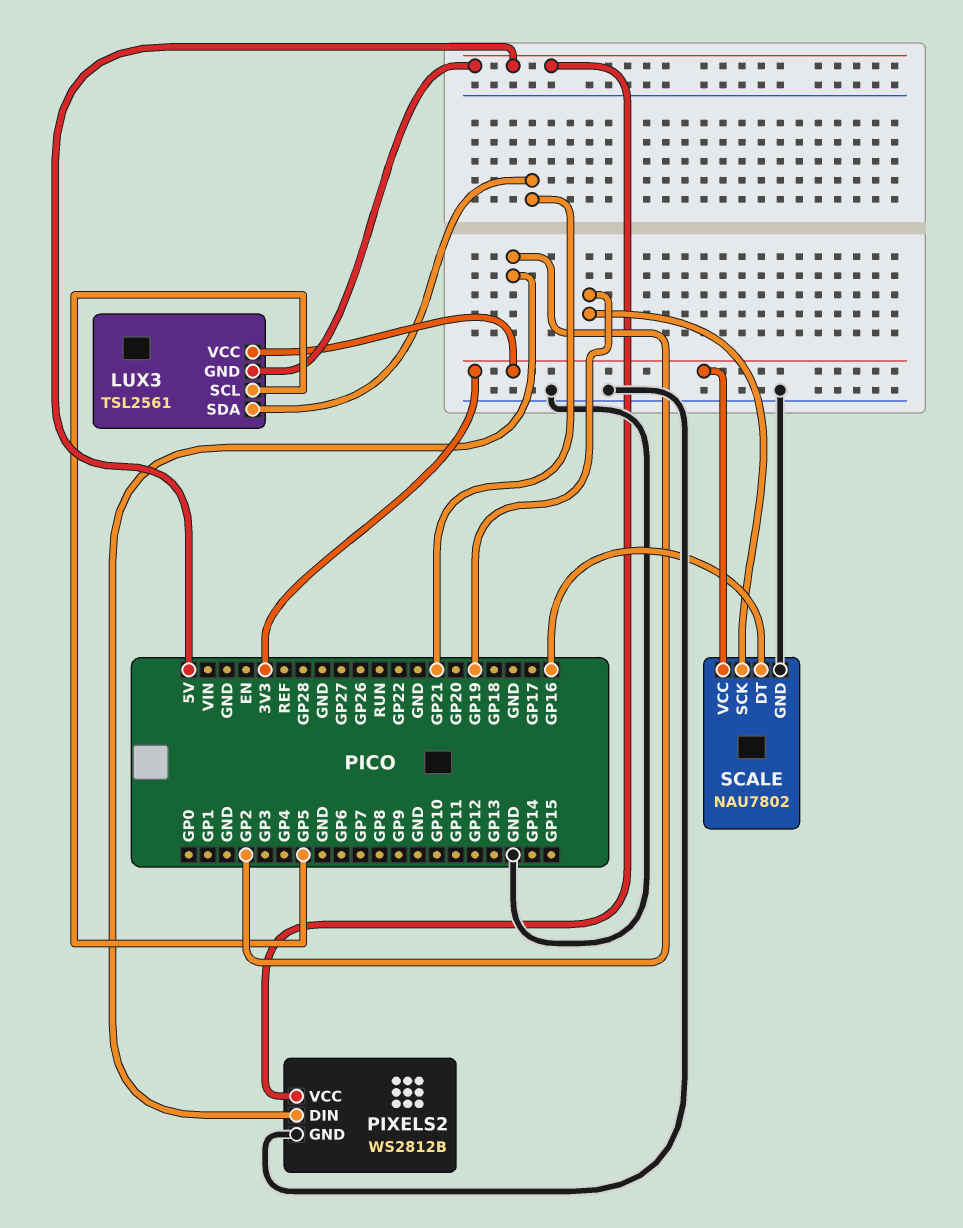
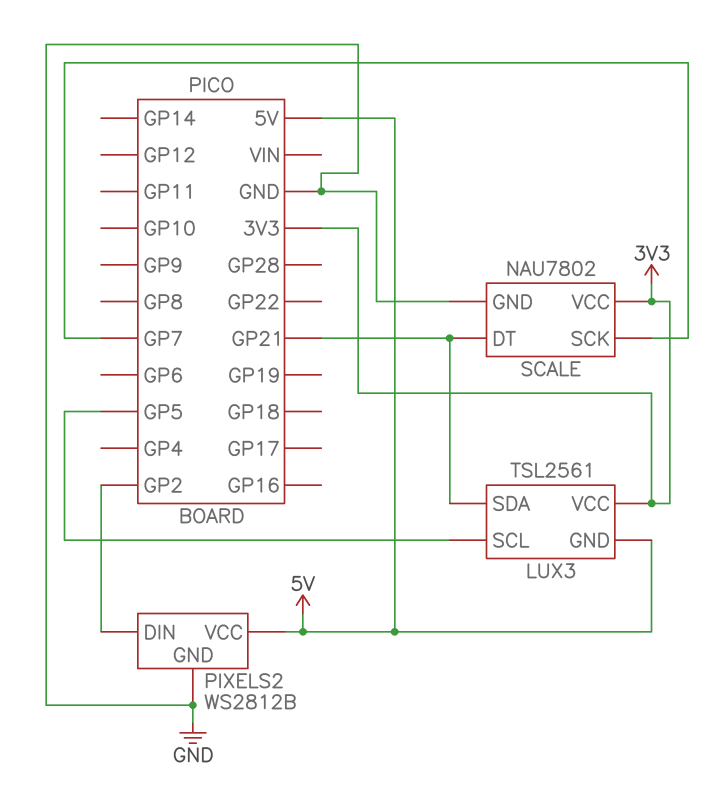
SCALE pin DT: GP16 -> GP21
SCALE pin SCK: GP19 -> GP7

